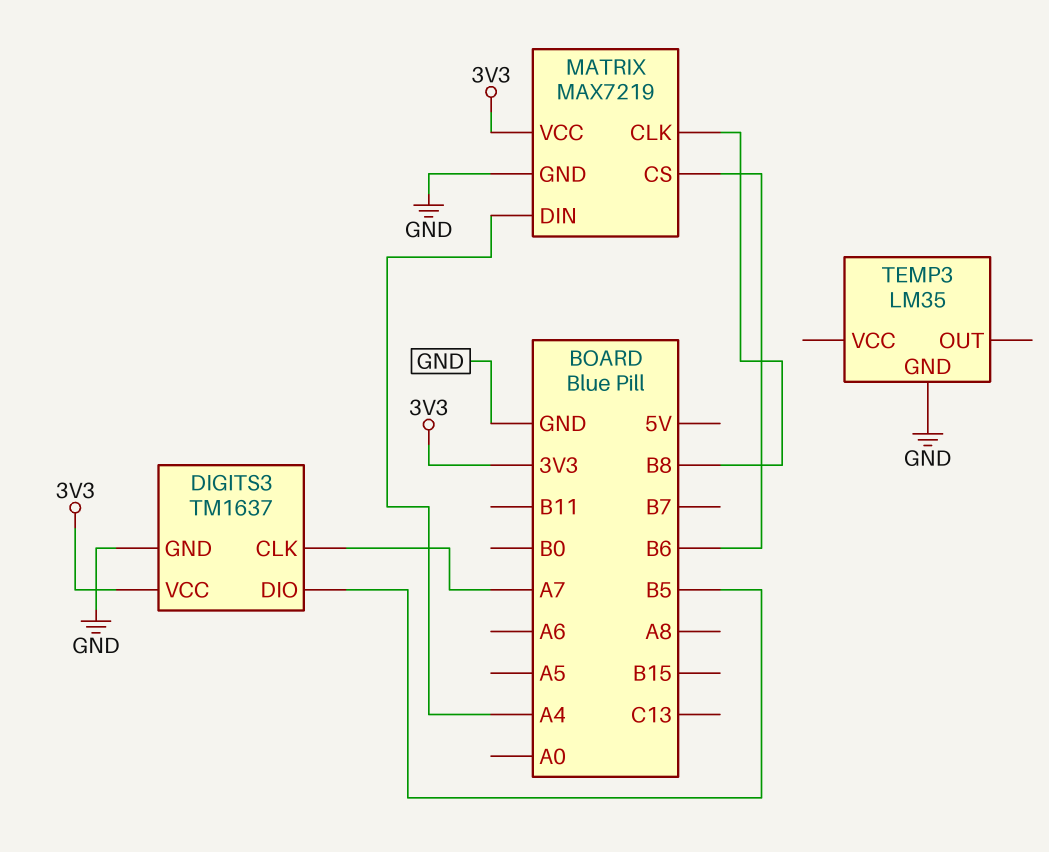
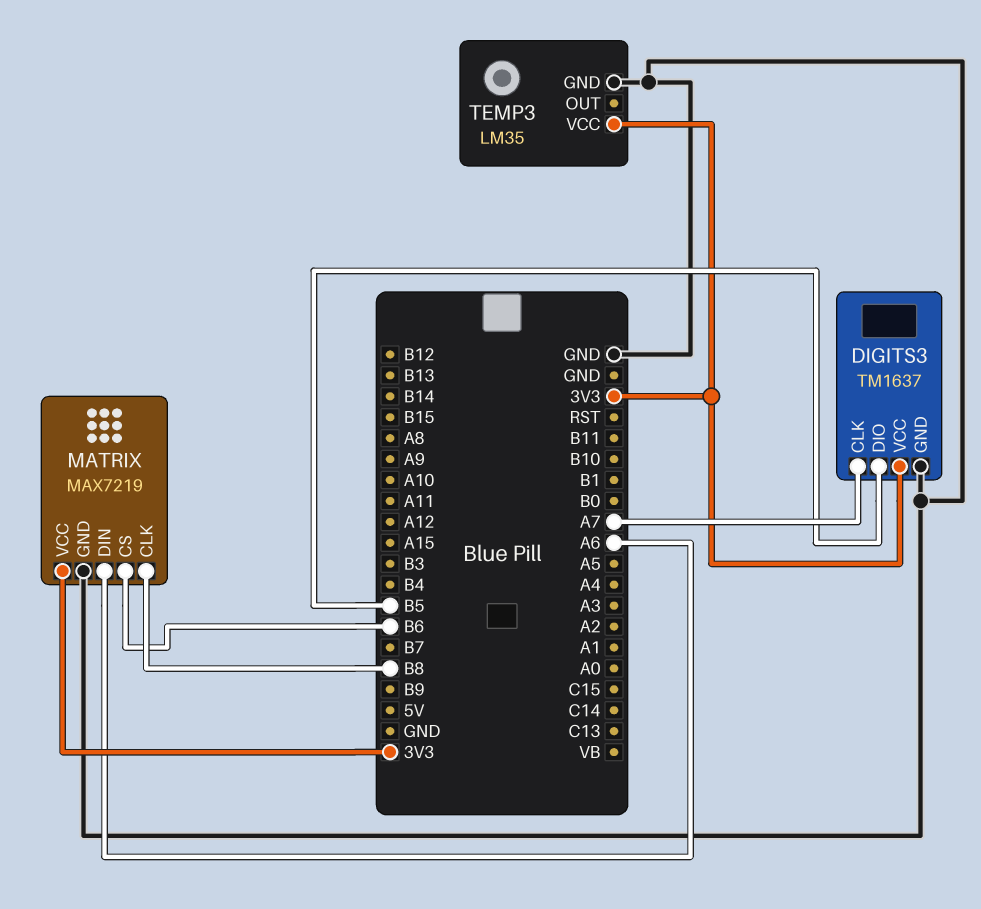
MATRIX pin DIN: A4 -> A6
TEMP3 pin VCC: none -> 3V3

